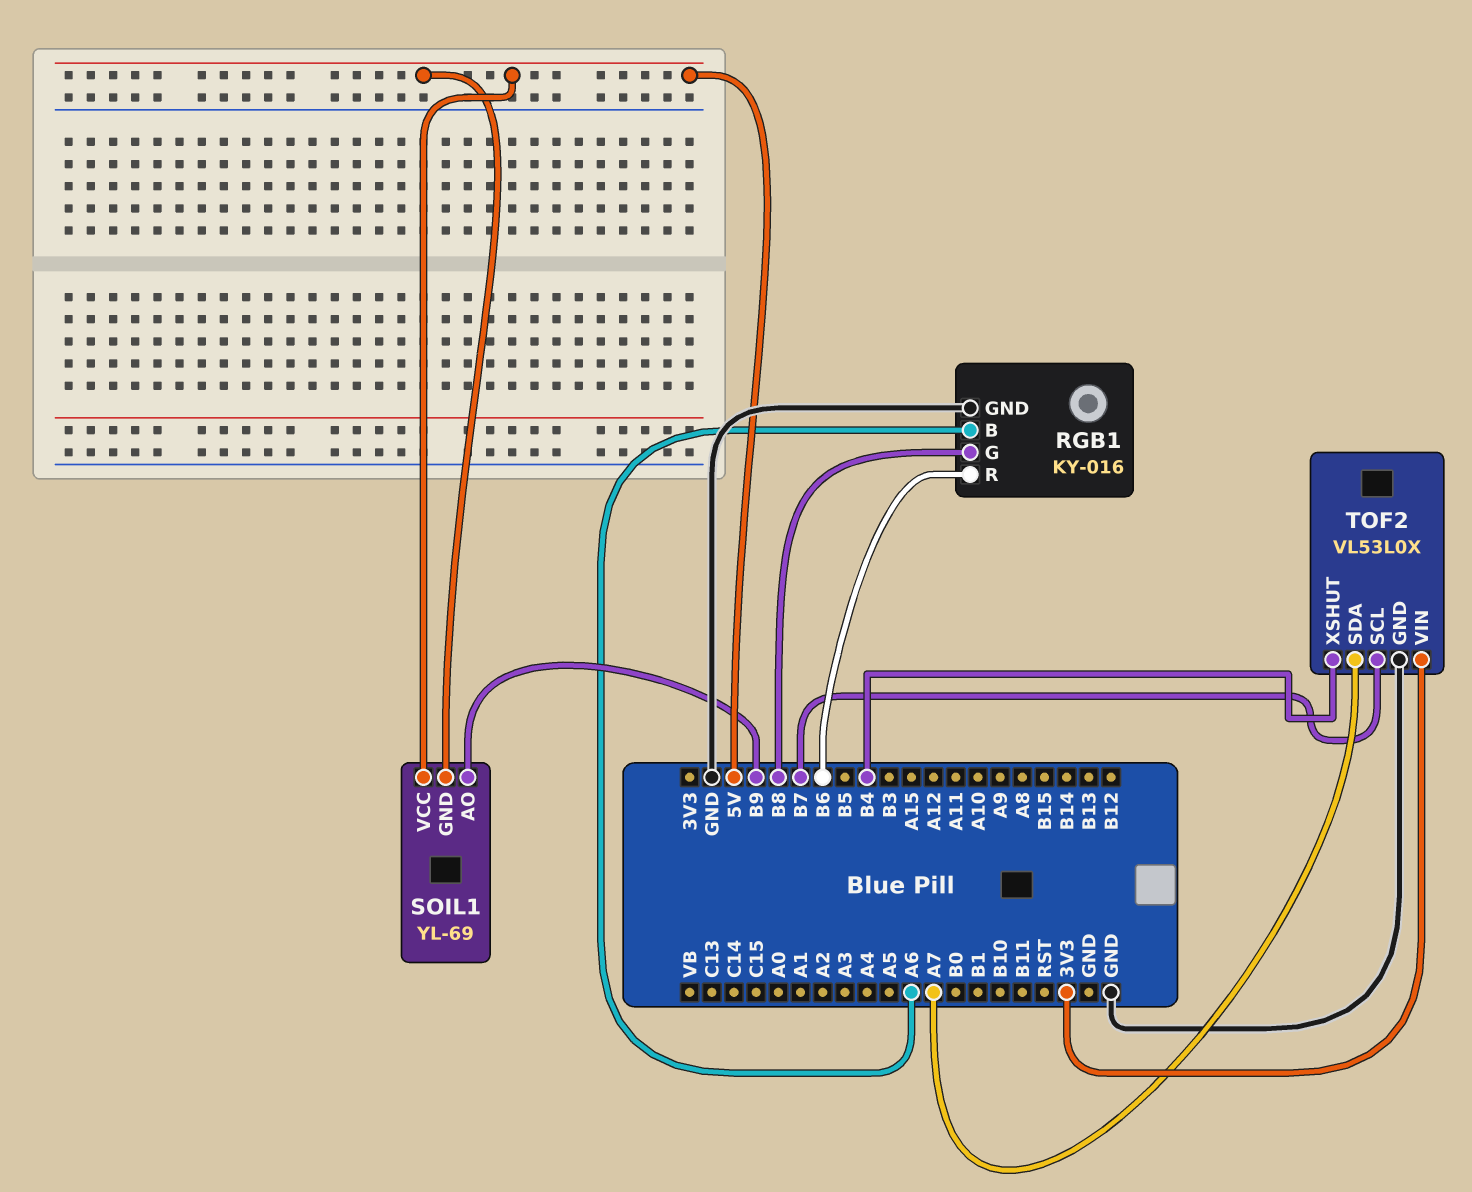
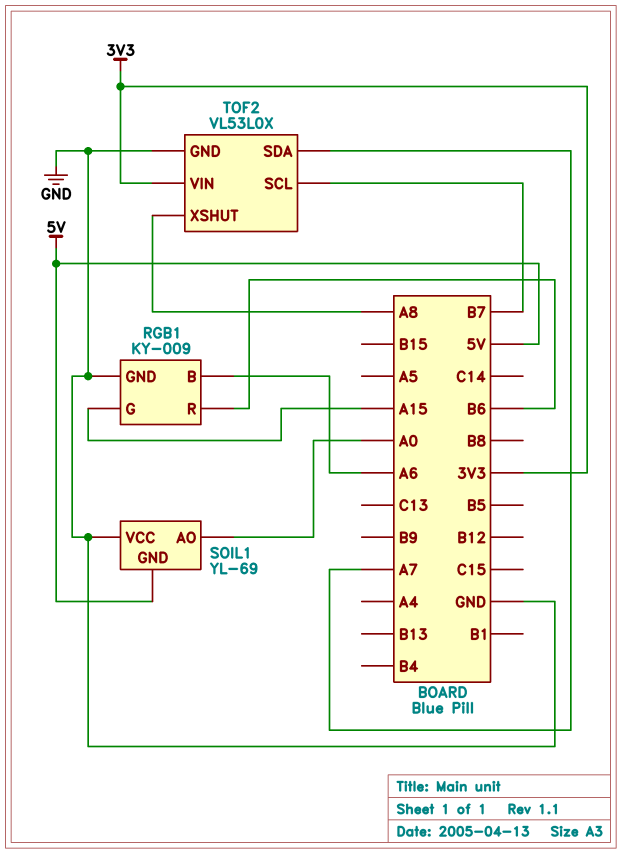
RGB1: KY-016 -> KY-009
RGB1 pin G: B8 -> A15
SOIL1 pin AO: B9 -> A0
SOIL1 pin VCC: 5V -> GND
TOF2 pin XSHUT: B4 -> A8

